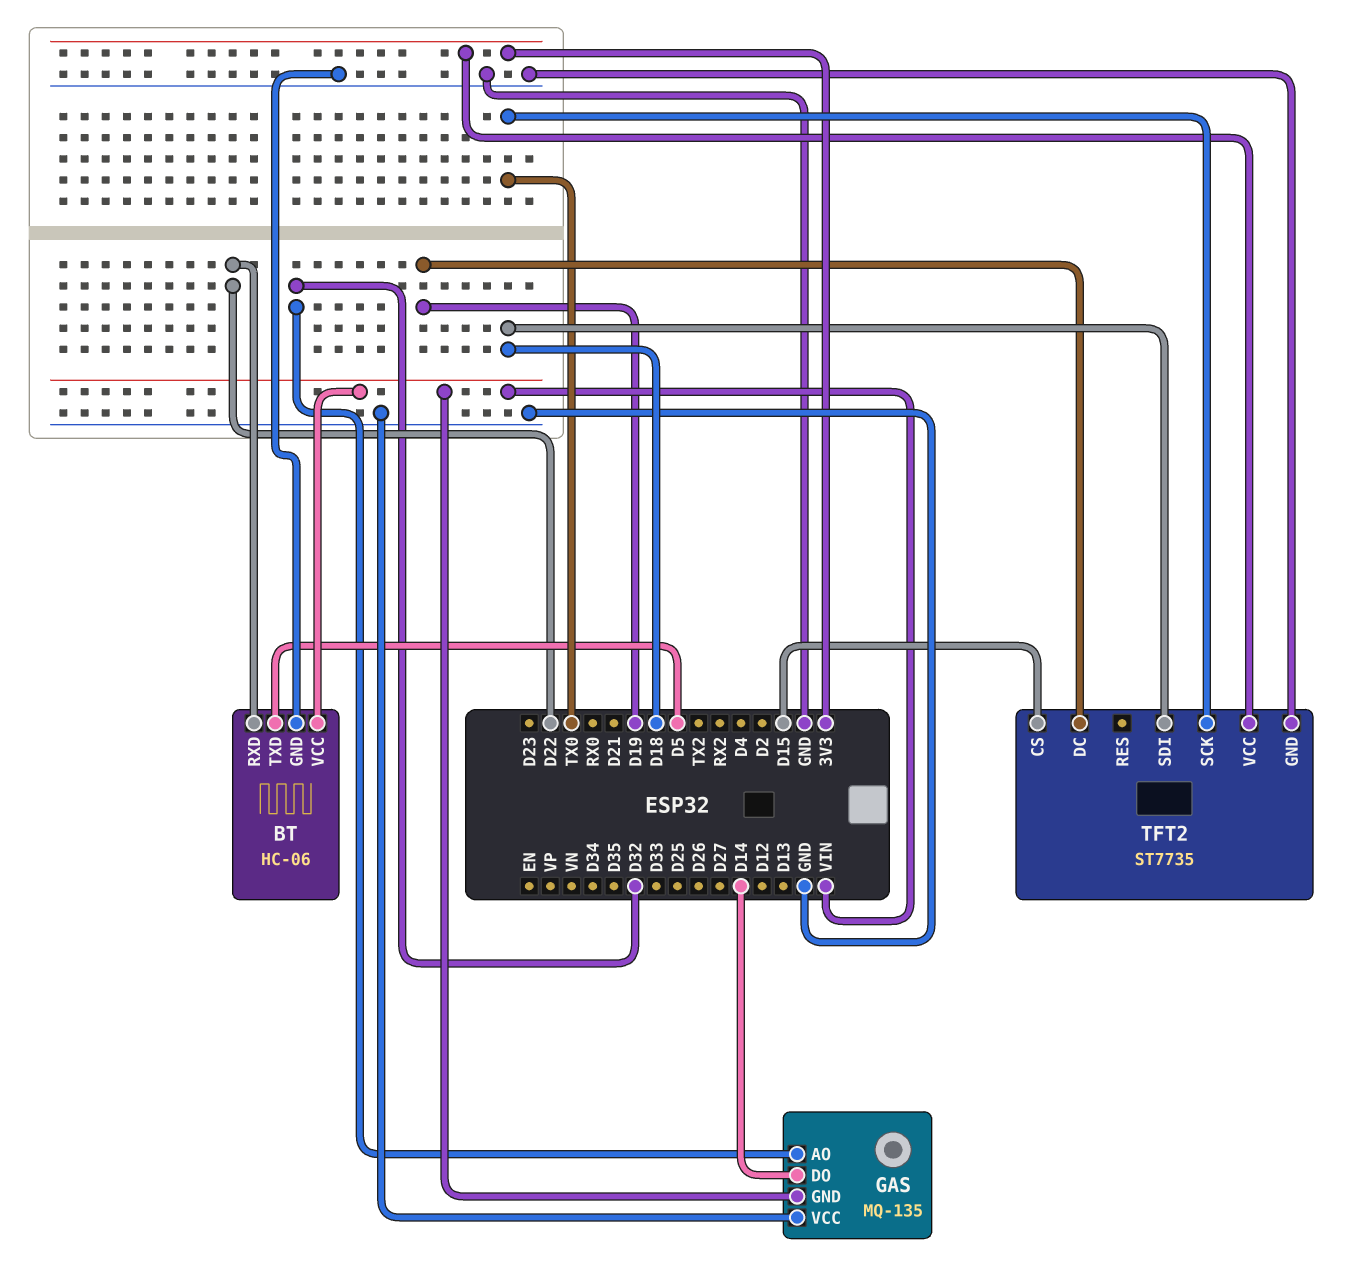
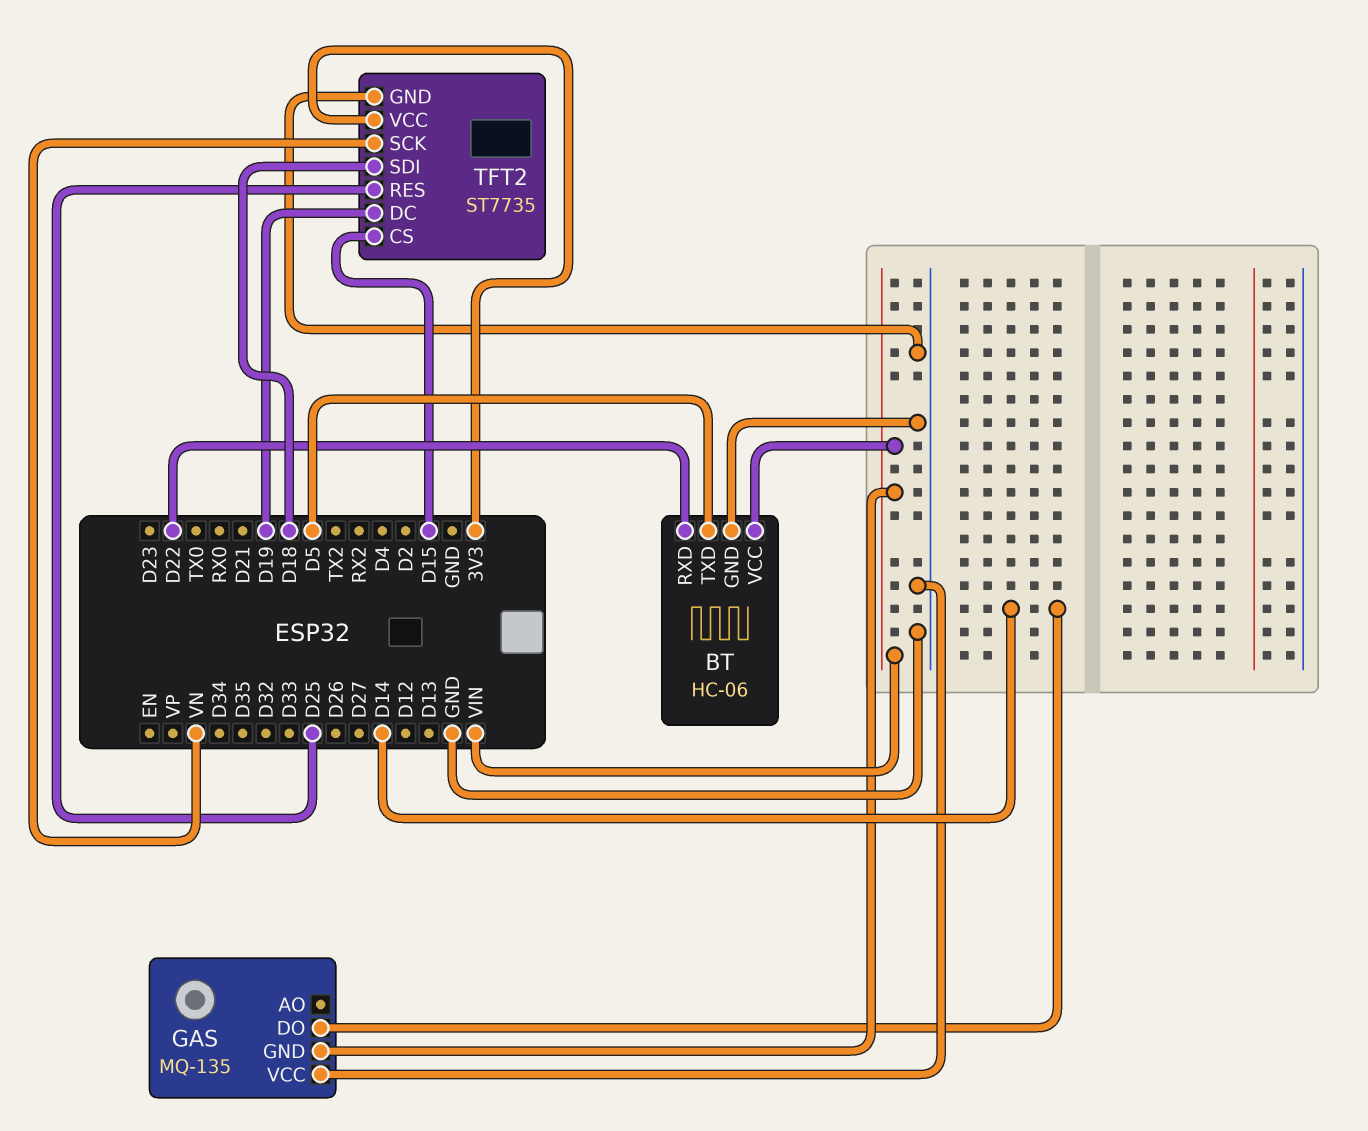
GAS pin AO: D32 -> none
TFT2 pin RES: none -> D25
TFT2 pin SCK: TX0 -> VN

